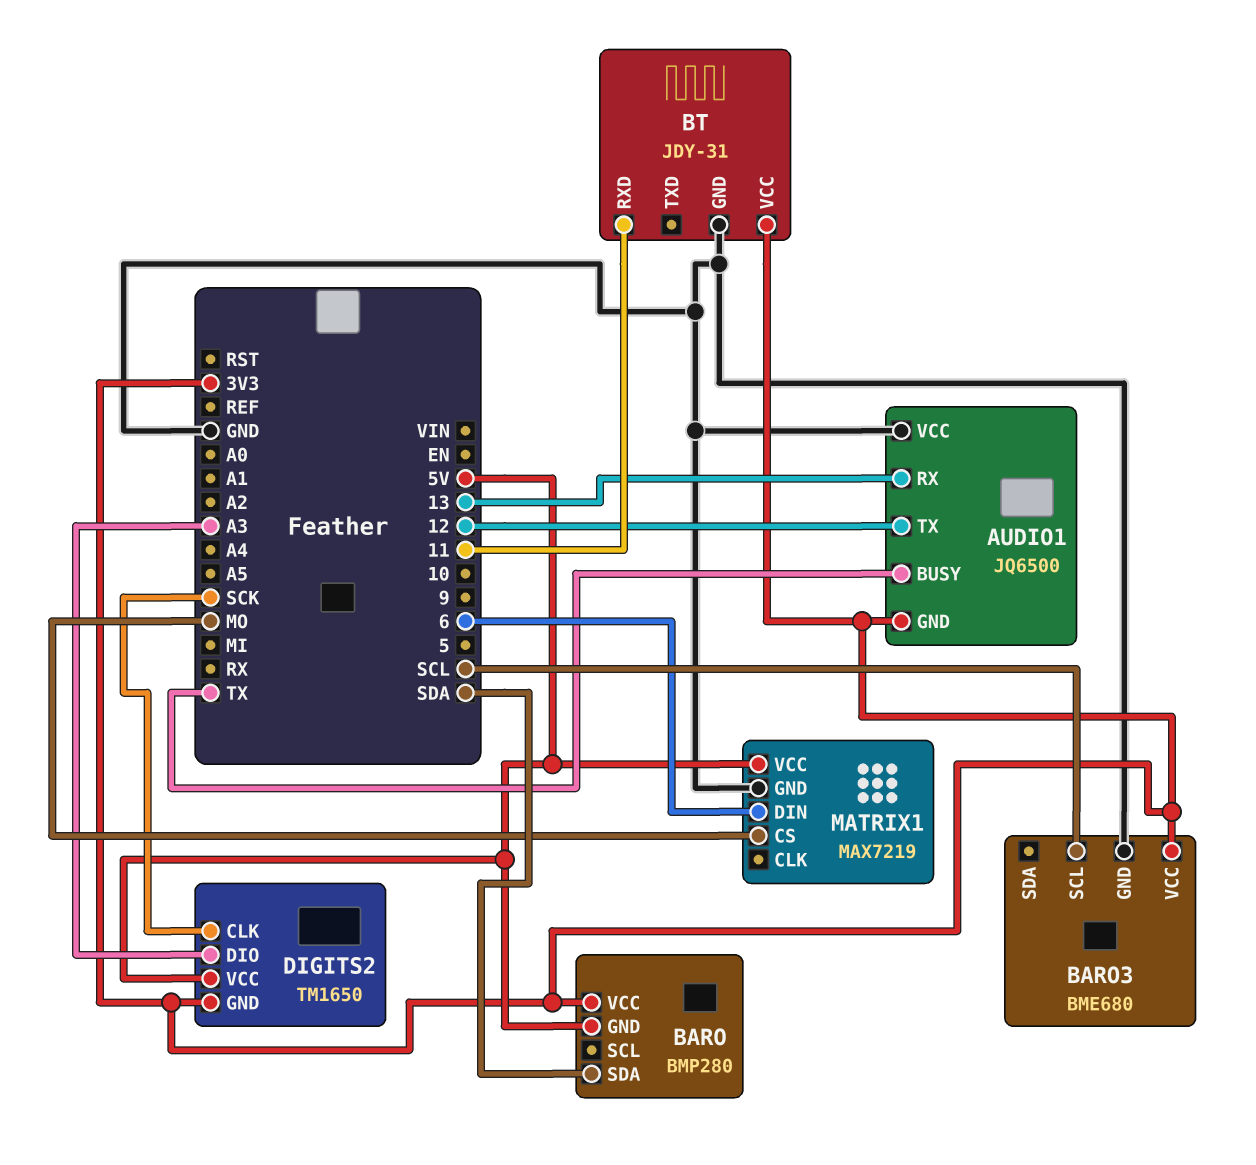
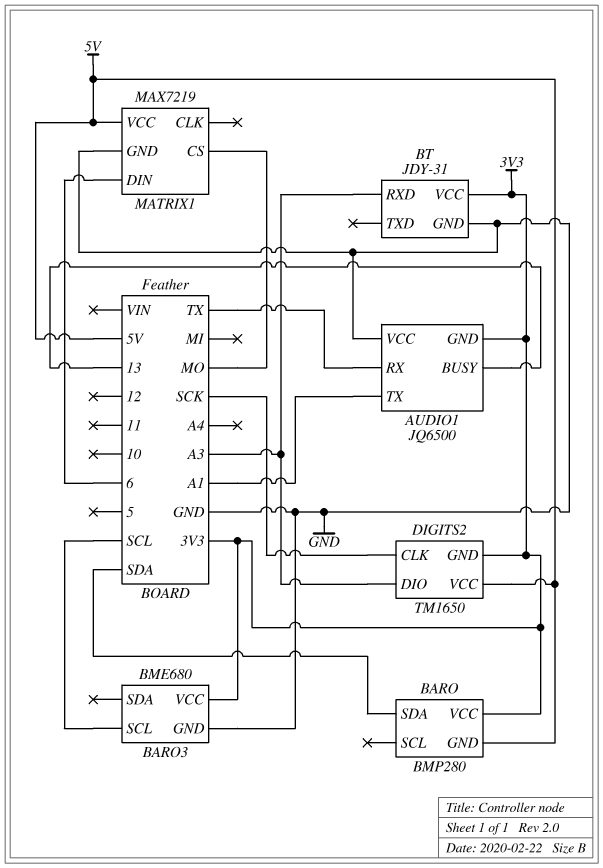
AUDIO1 pin BUSY: TX -> 13
AUDIO1 pin RX: 13 -> TX
AUDIO1 pin TX: 12 -> A1
BT pin RXD: 11 -> A3

